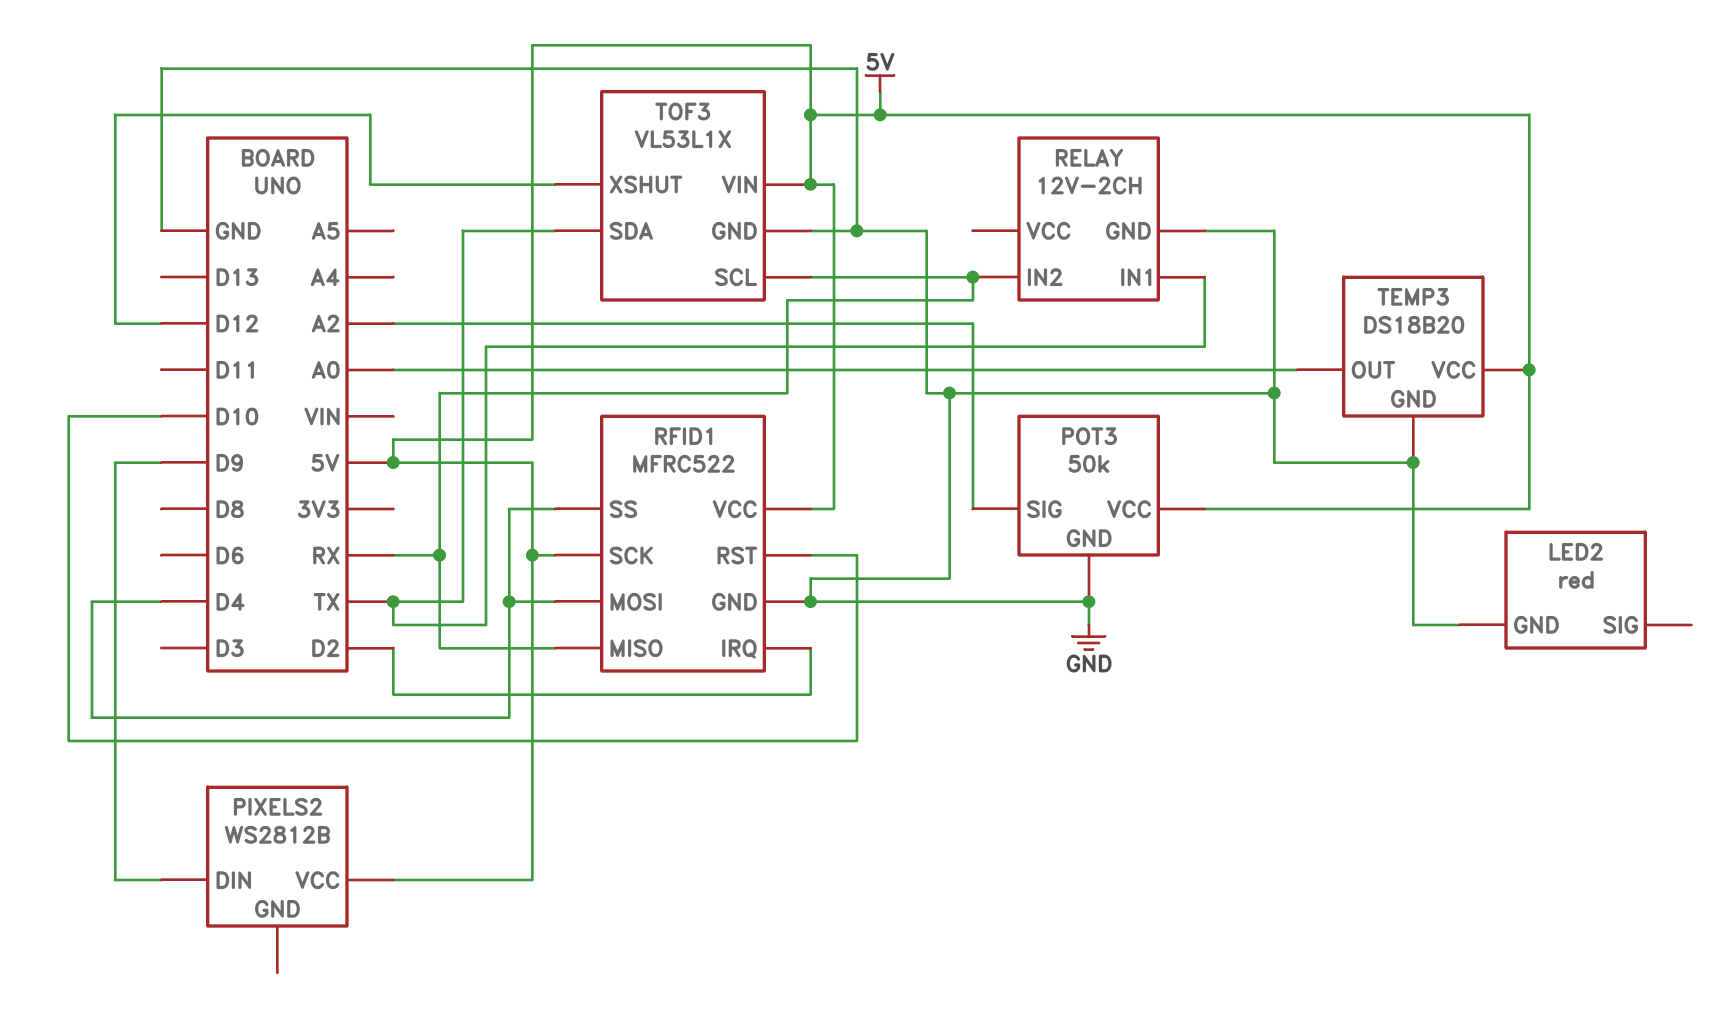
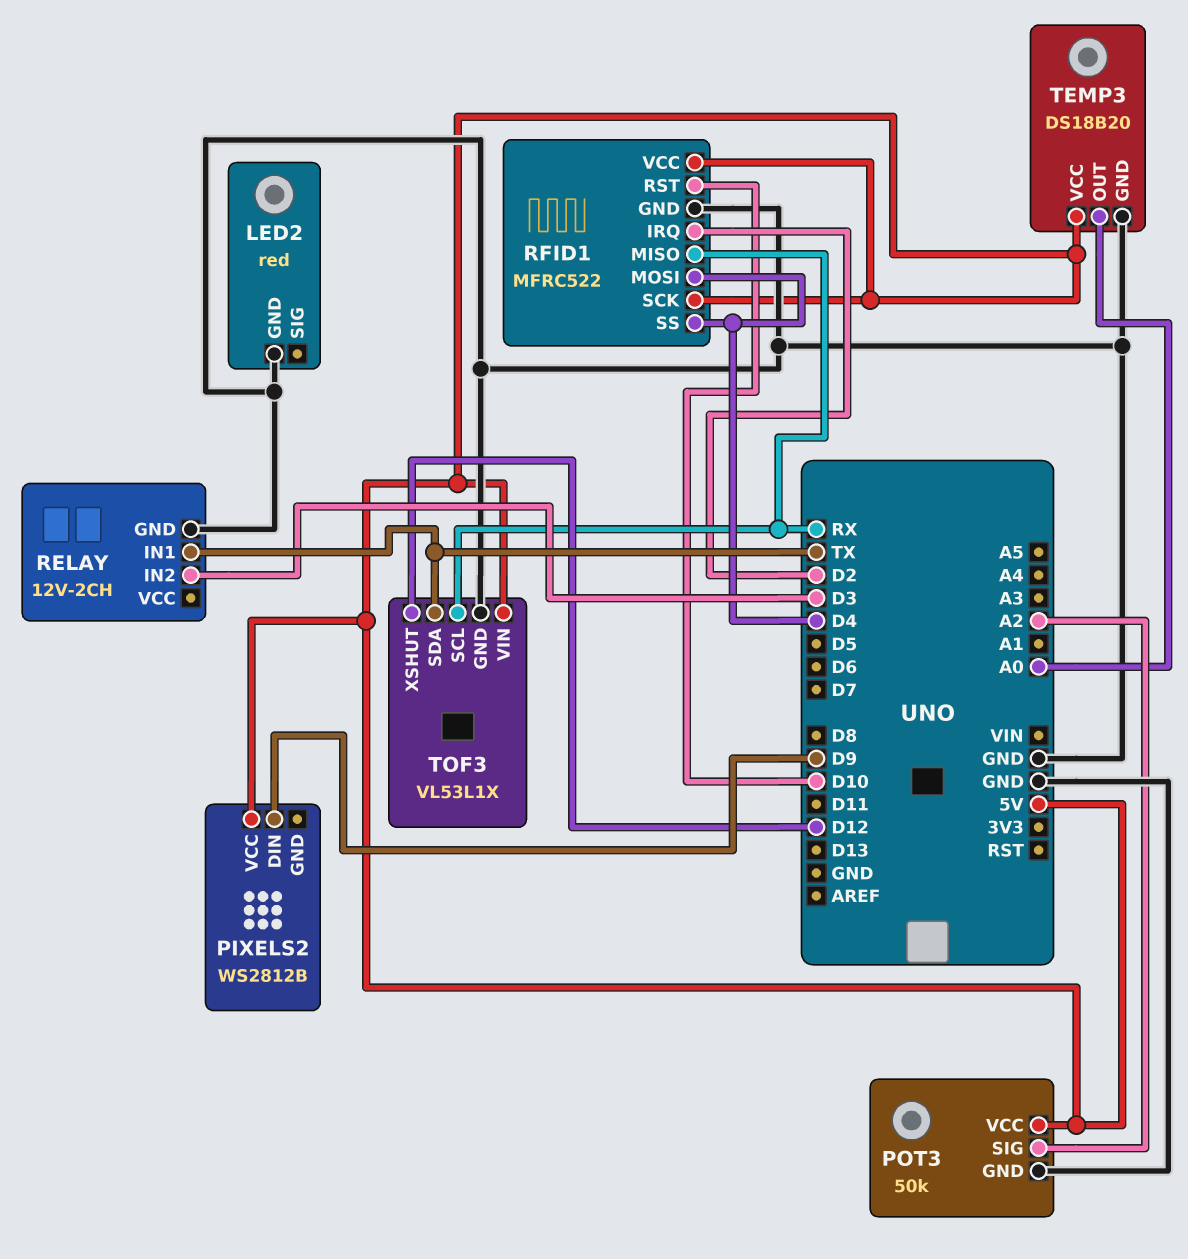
RELAY pin IN2: RX -> D3

